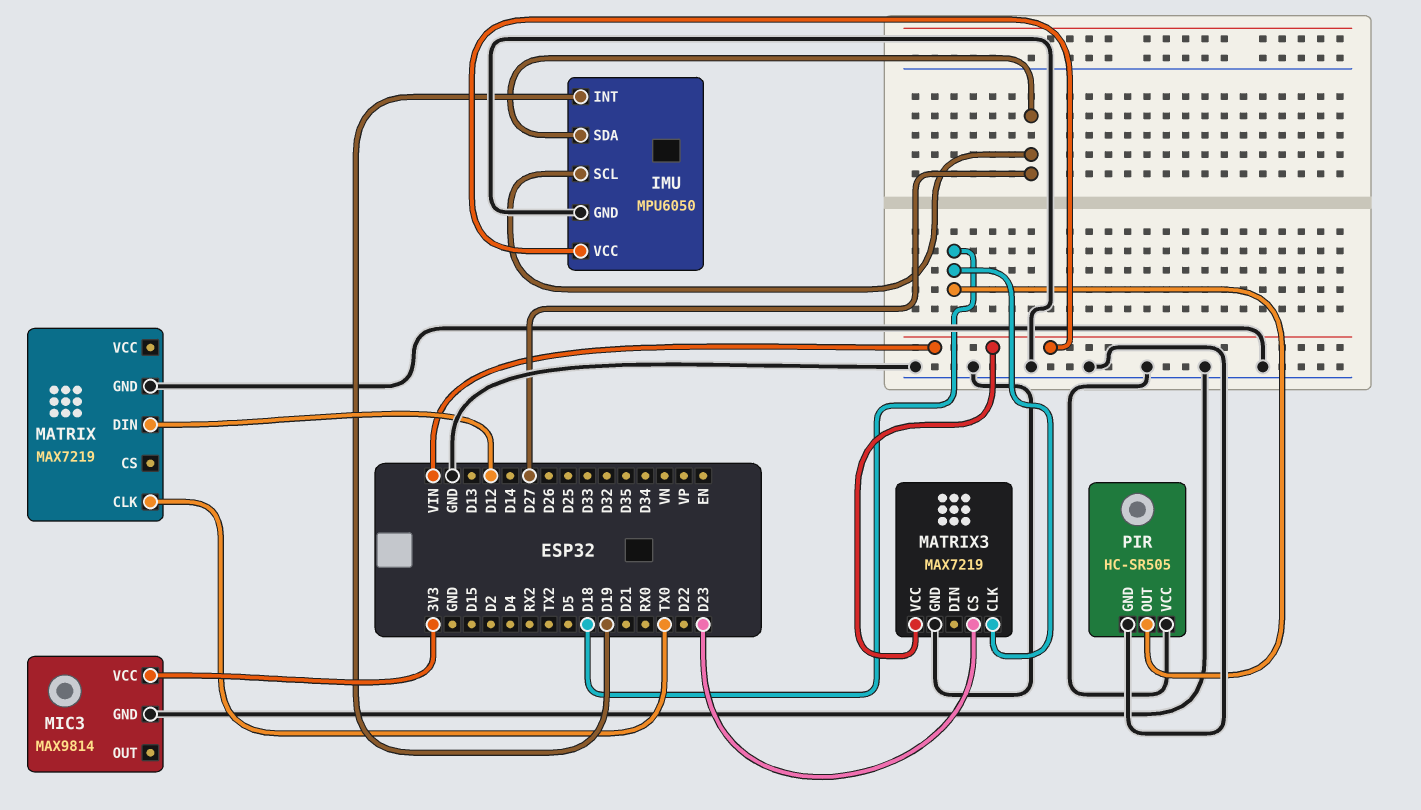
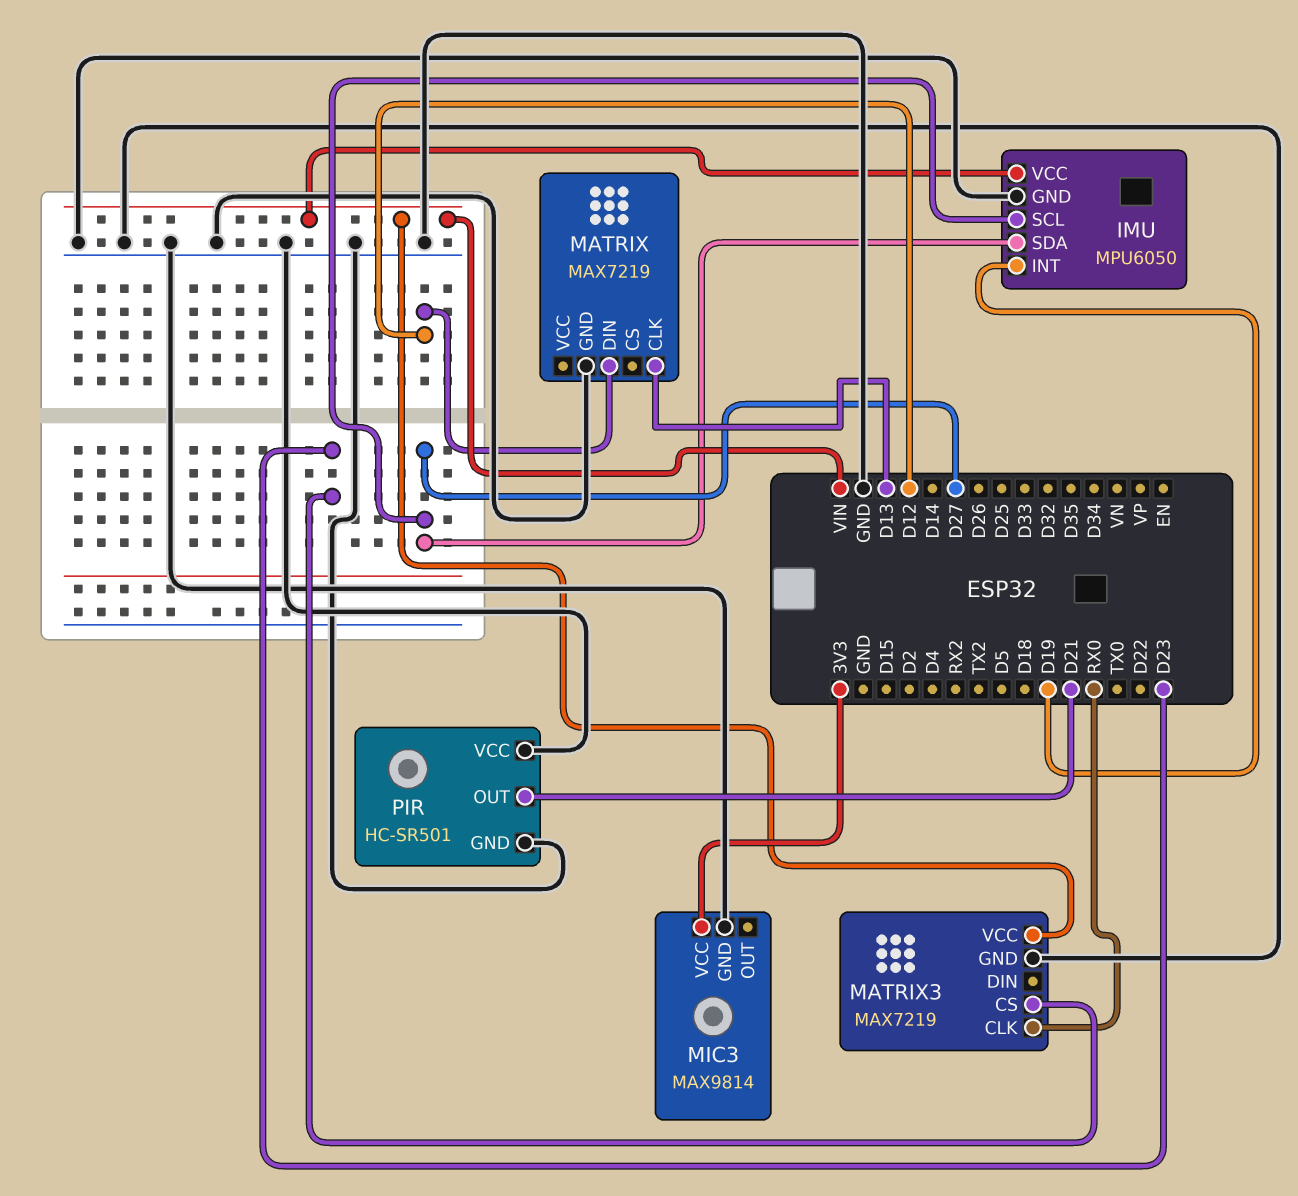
MATRIX pin CLK: TX0 -> D13
MATRIX3 pin CLK: D18 -> RX0
PIR: HC-SR505 -> HC-SR501
PIR pin OUT: D18 -> D21

